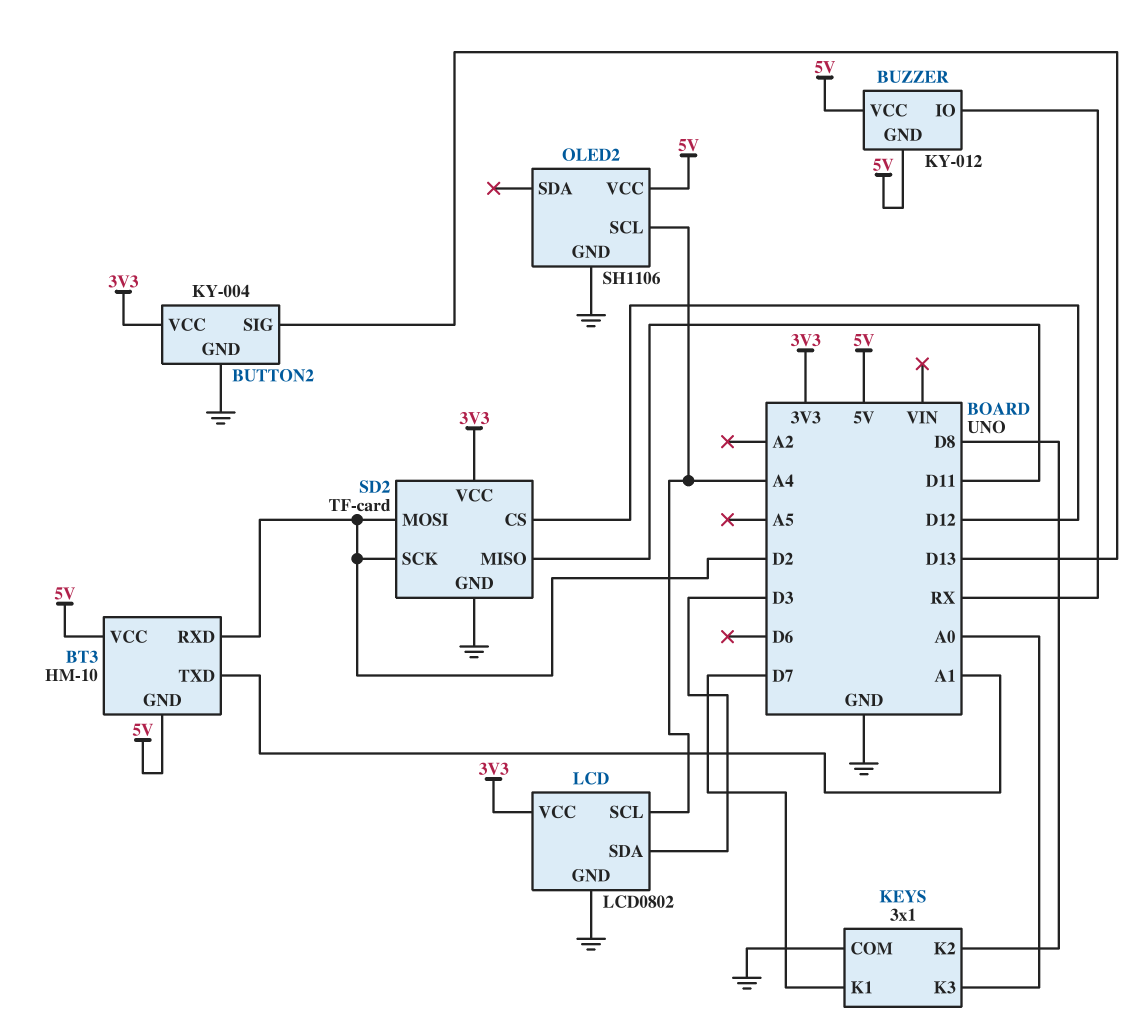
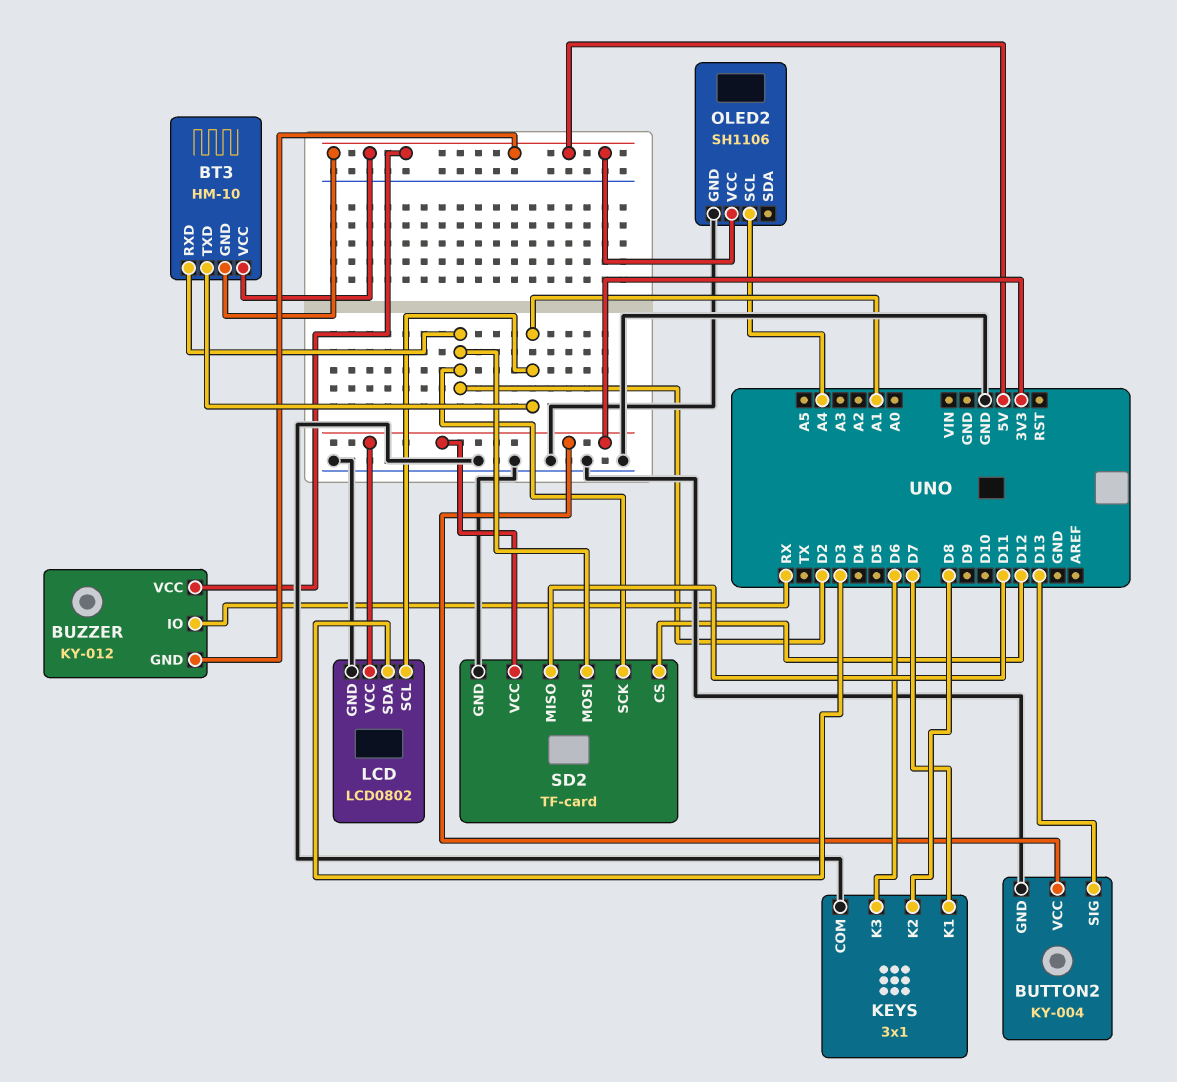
KEYS pin K3: A0 -> D6
LCD pin SCL: A4 -> A1

